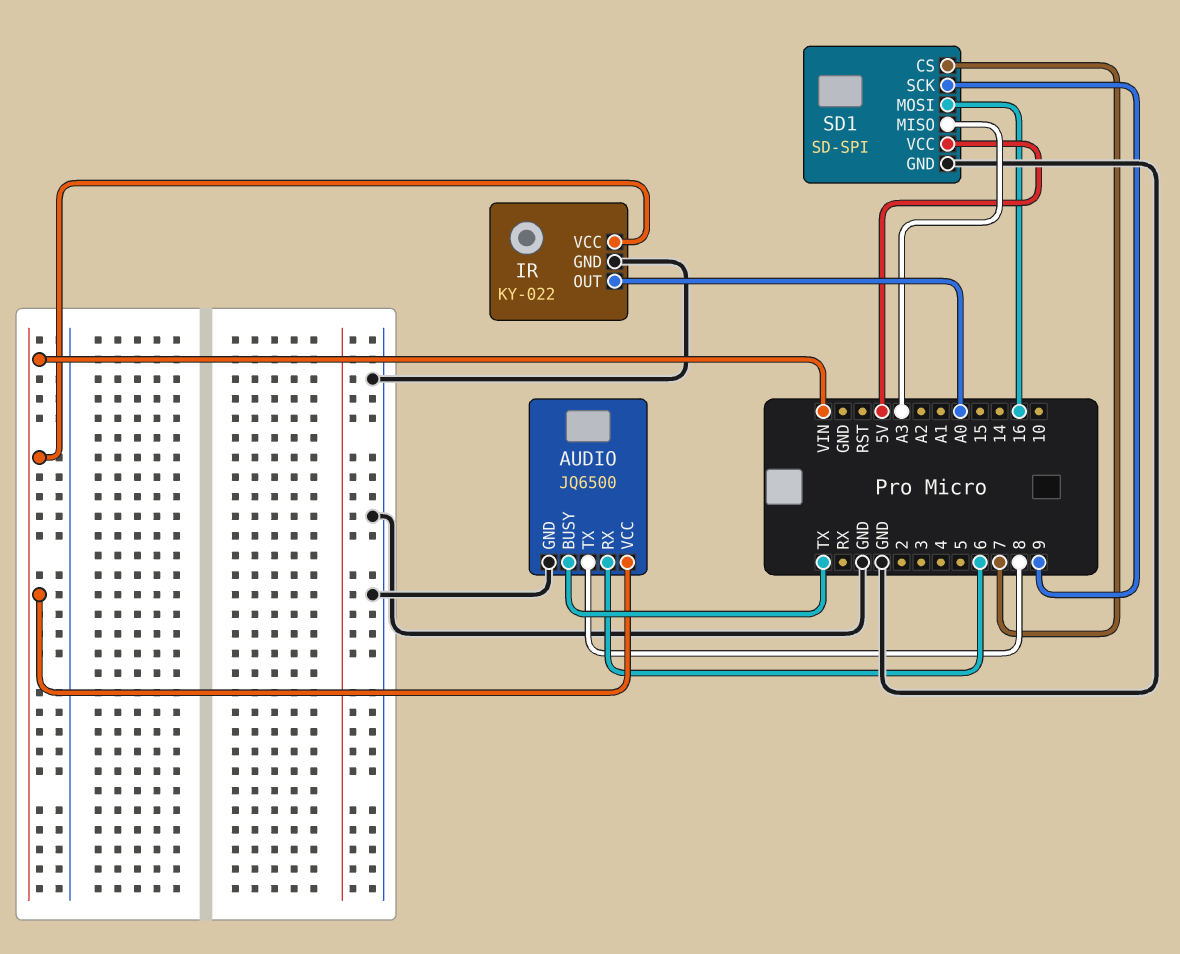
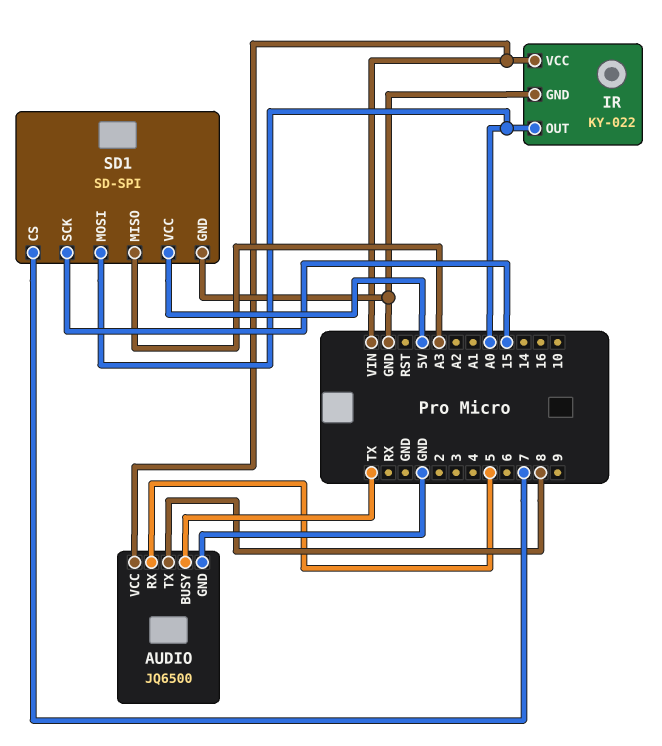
AUDIO pin RX: 6 -> 5
SD1 pin MOSI: 16 -> A0
SD1 pin SCK: 9 -> 15

